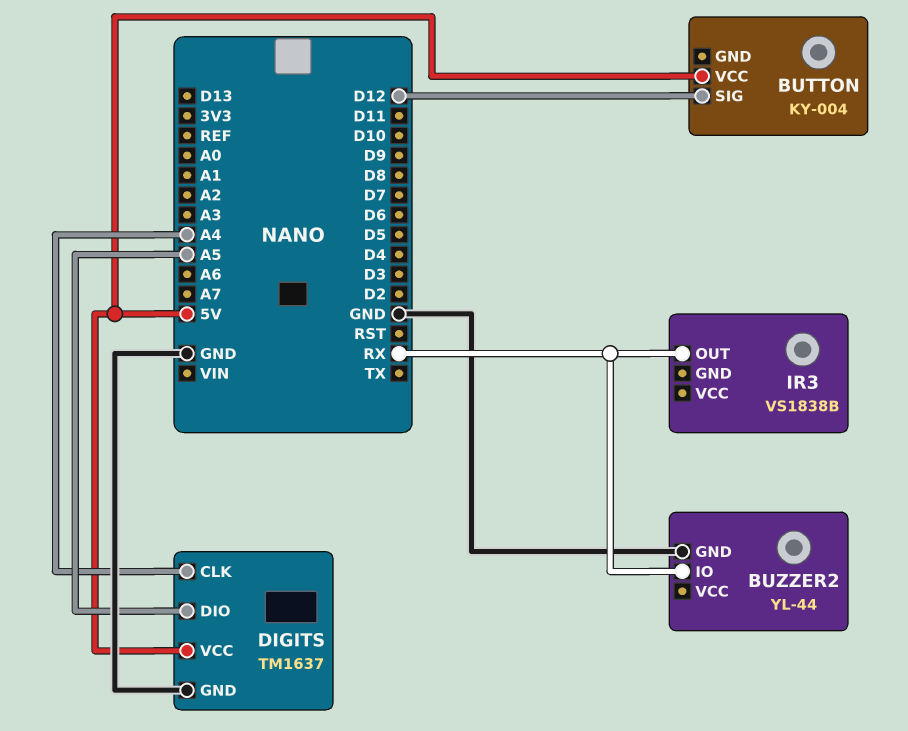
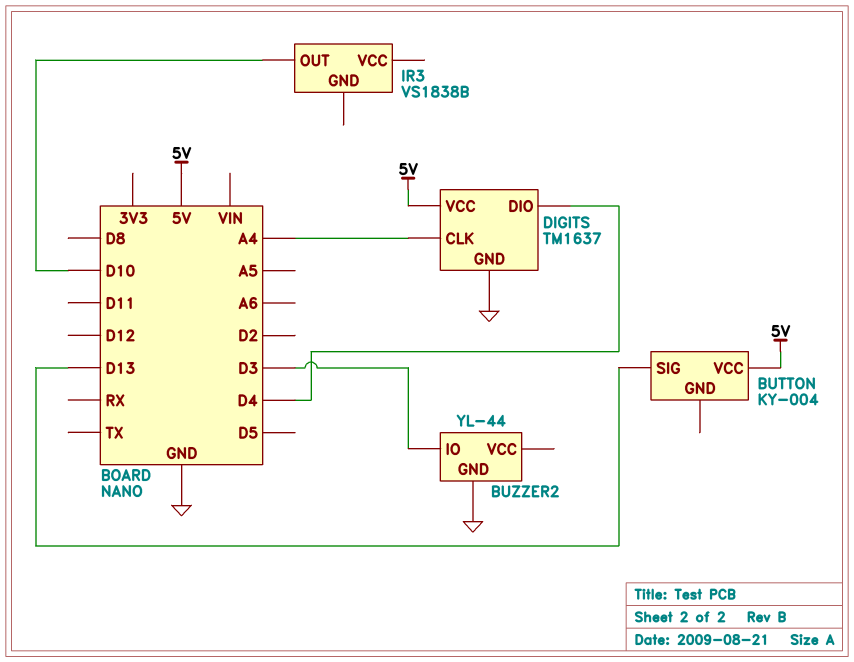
BUTTON pin SIG: D12 -> D13
BUZZER2 pin IO: RX -> D3
DIGITS pin DIO: A5 -> D4
IR3 pin OUT: RX -> D10

